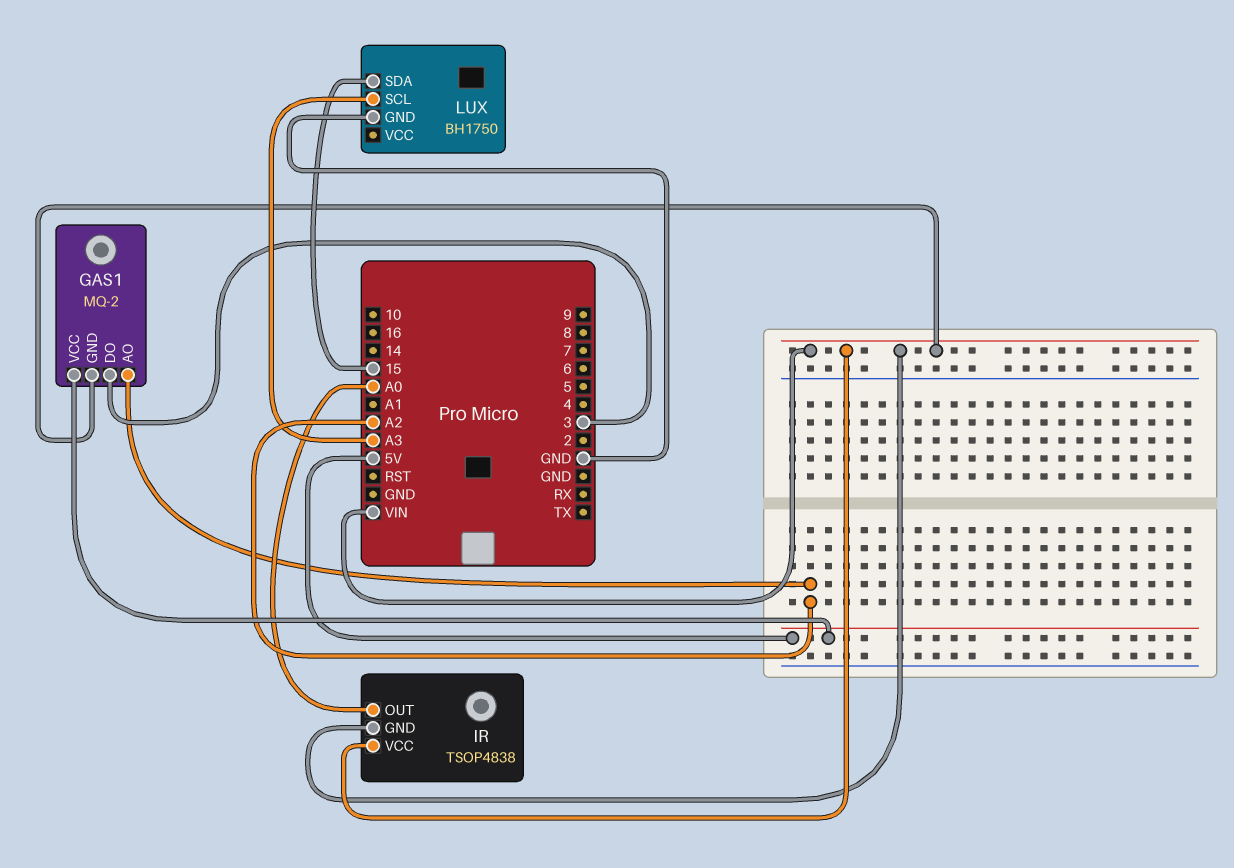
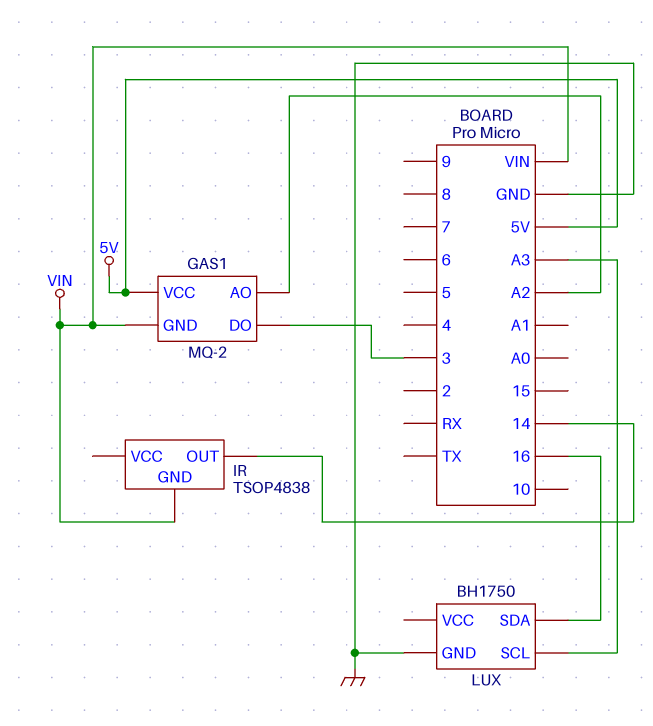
IR pin OUT: A0 -> 14
IR pin VCC: VIN -> none
LUX pin SDA: 15 -> 16

